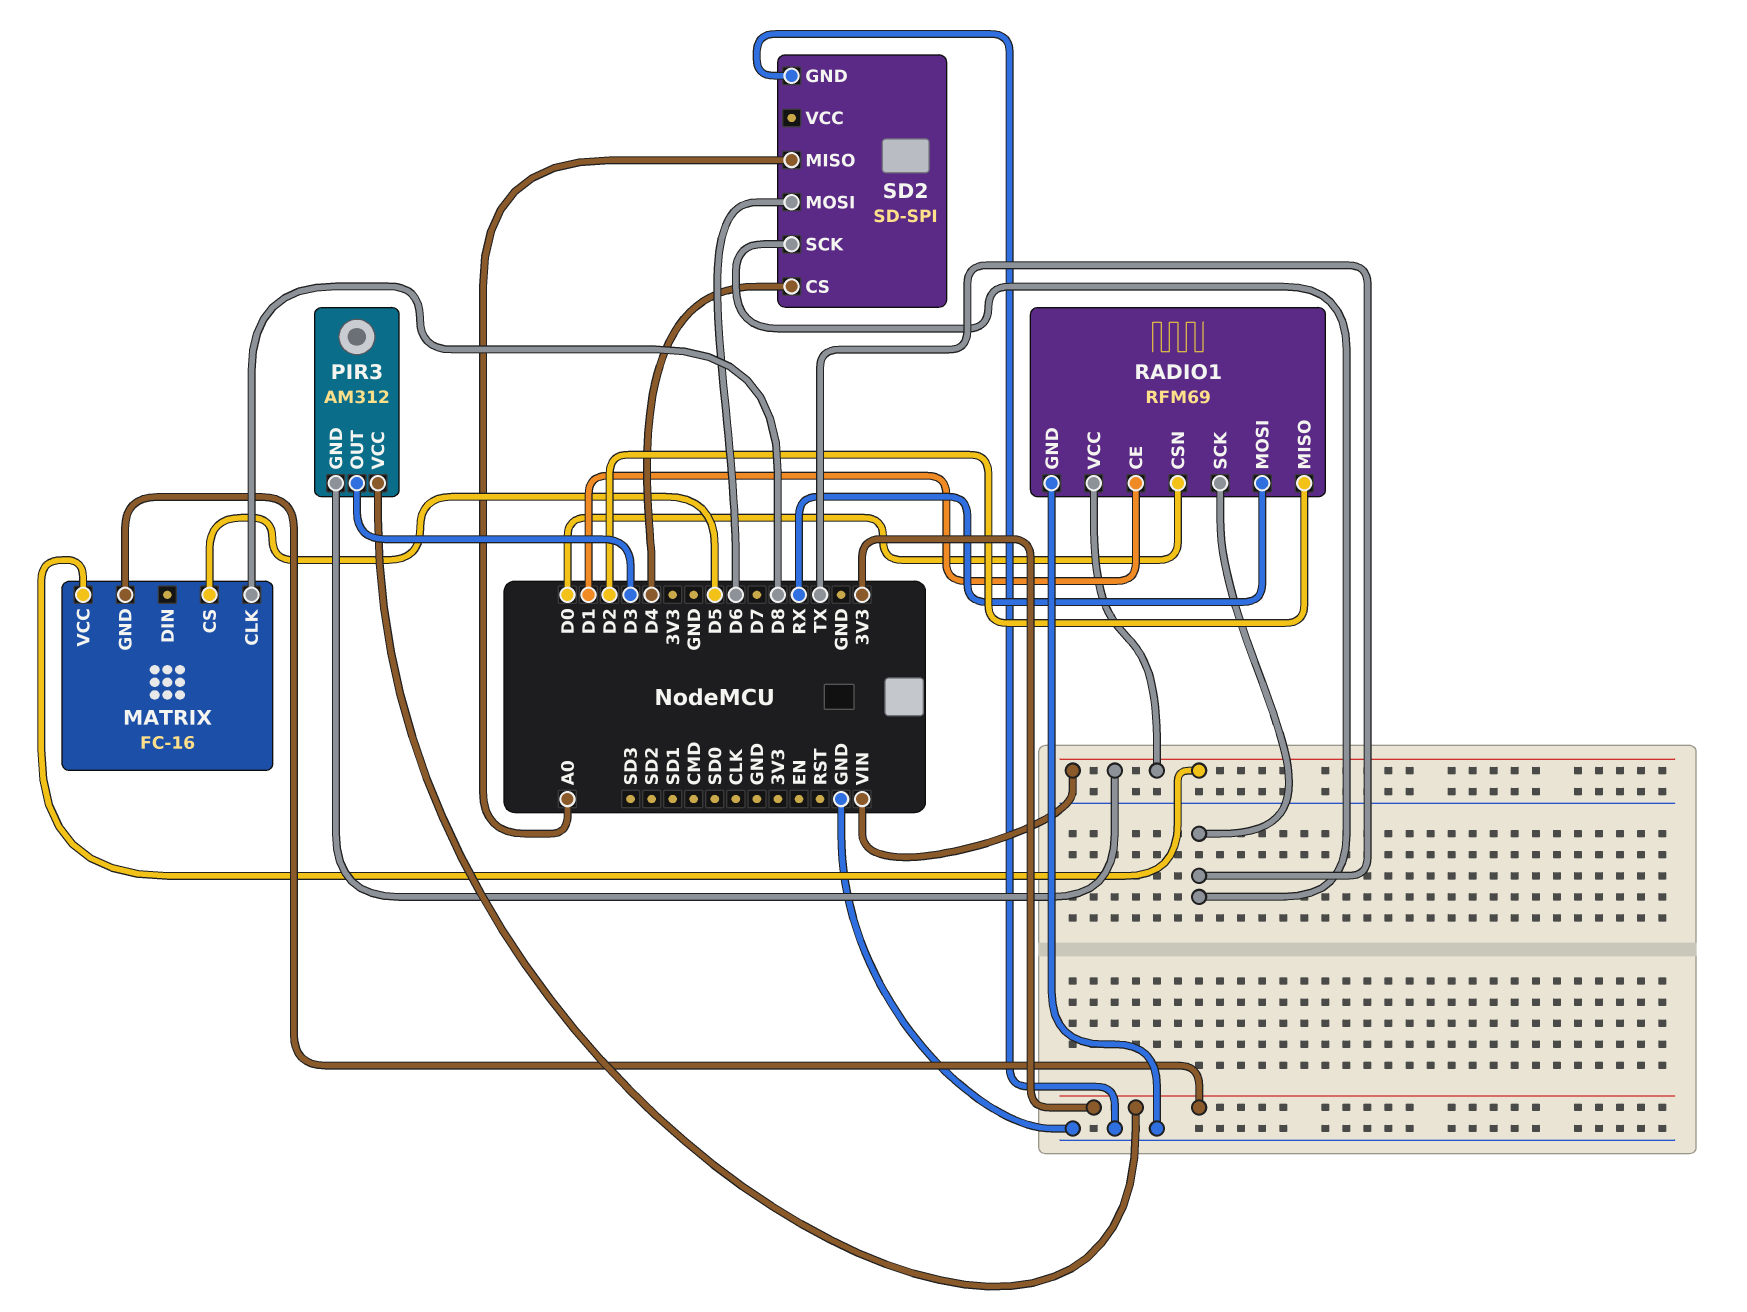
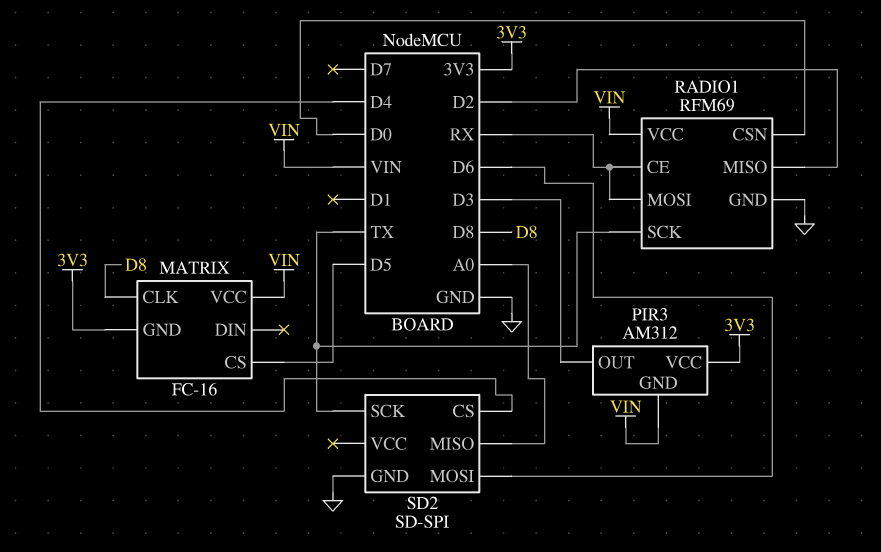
RADIO1 pin CE: D1 -> RX

